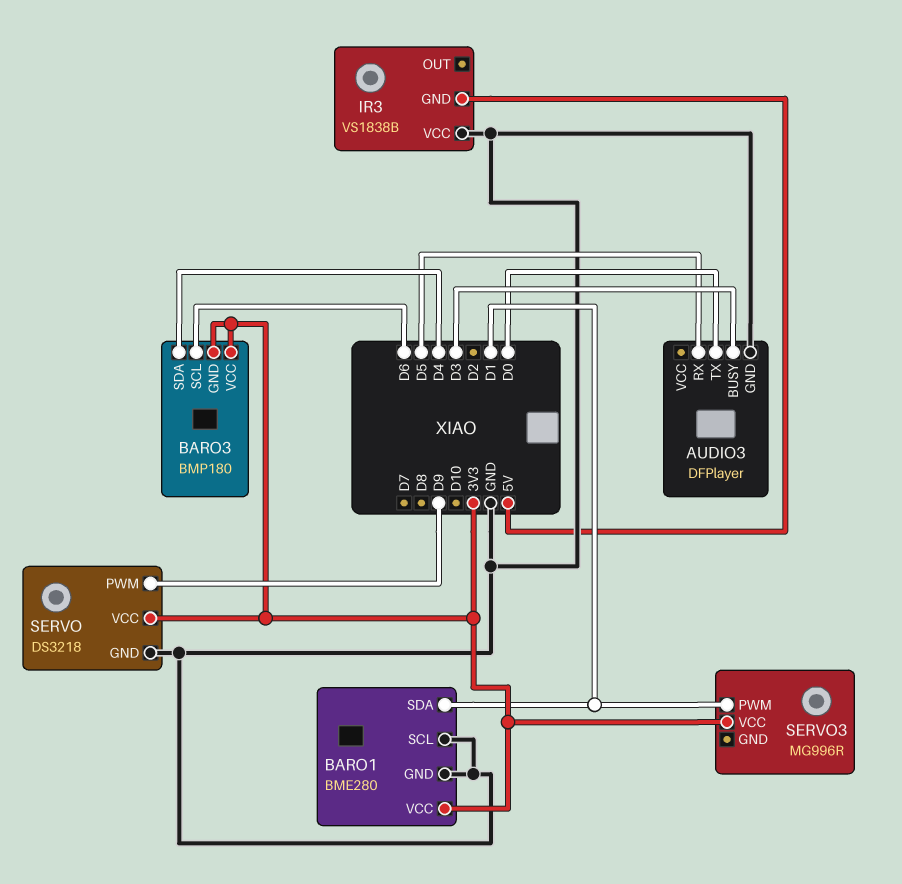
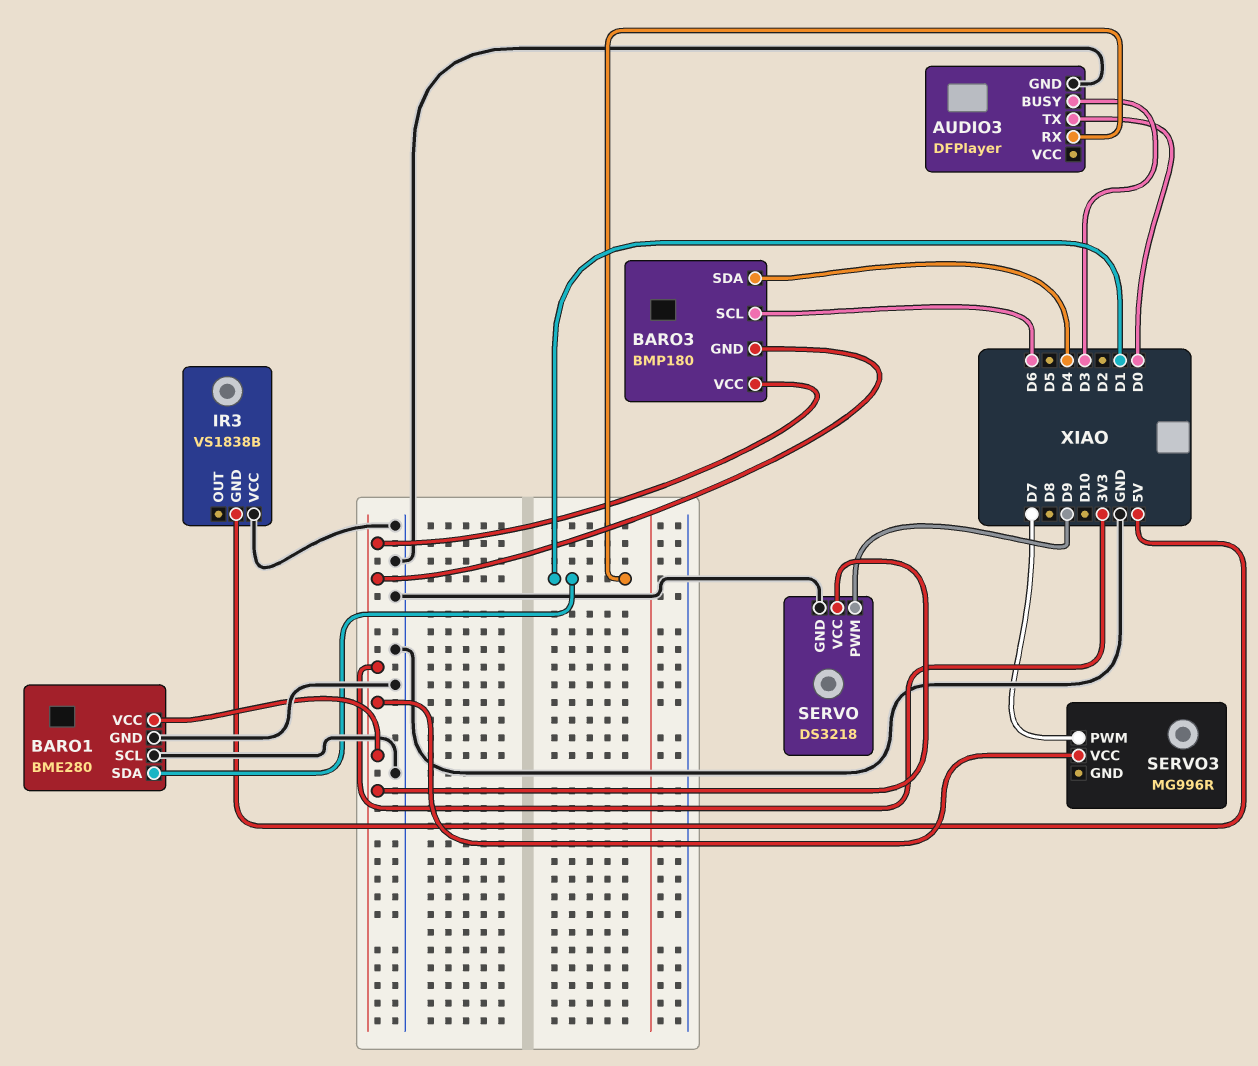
AUDIO3 pin RX: D5 -> D1
SERVO3 pin PWM: D1 -> D7

